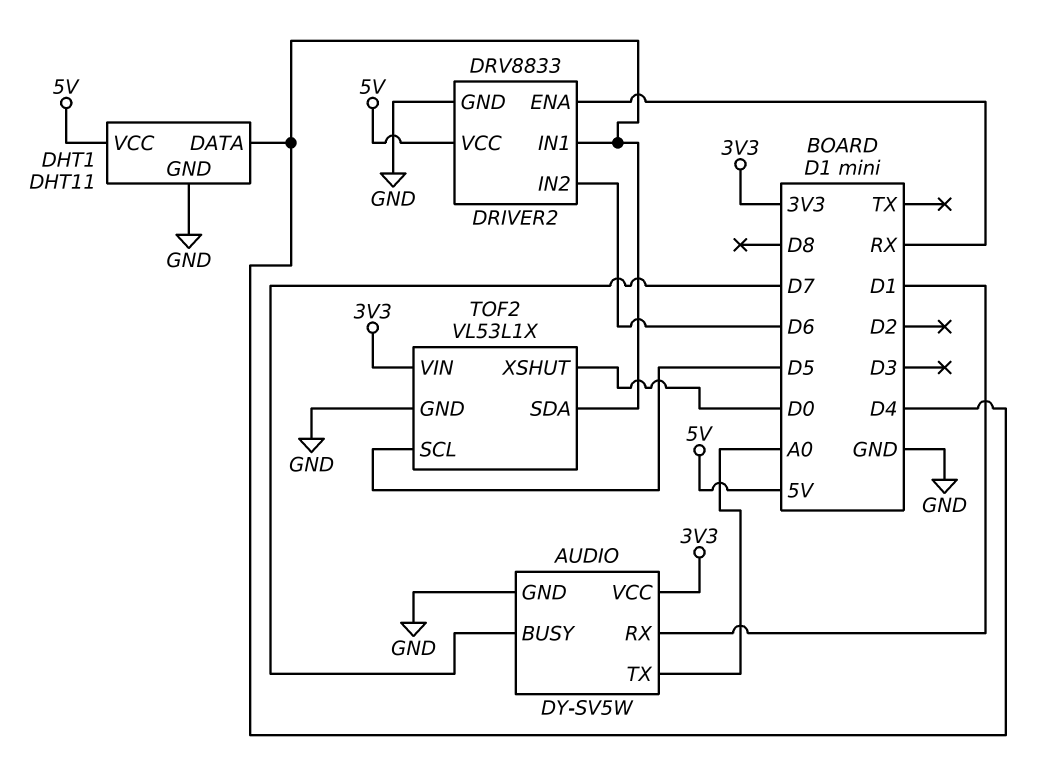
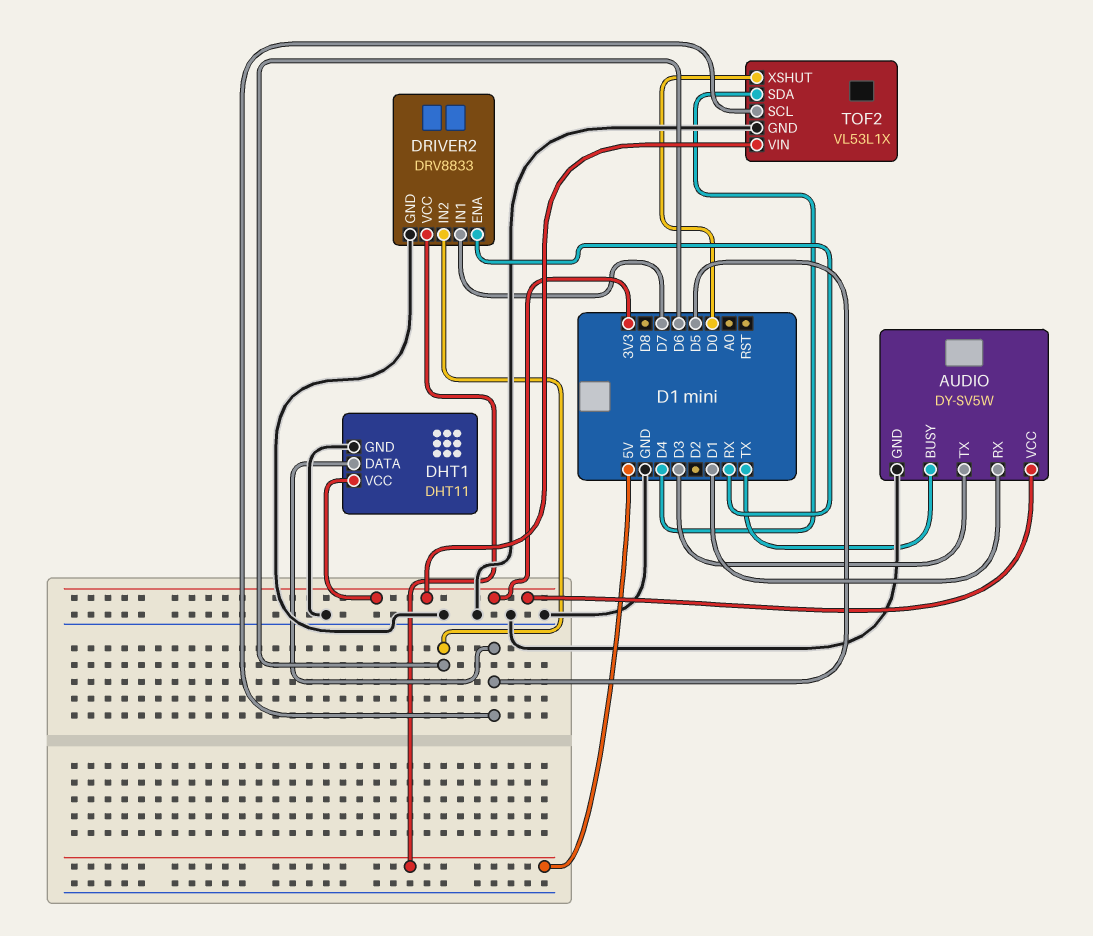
AUDIO pin BUSY: D7 -> TX
AUDIO pin TX: A0 -> D3
DHT1 pin DATA: D4 -> D5
DHT1 pin VCC: 5V -> 3V3
DRIVER2 pin IN1: D4 -> D7

